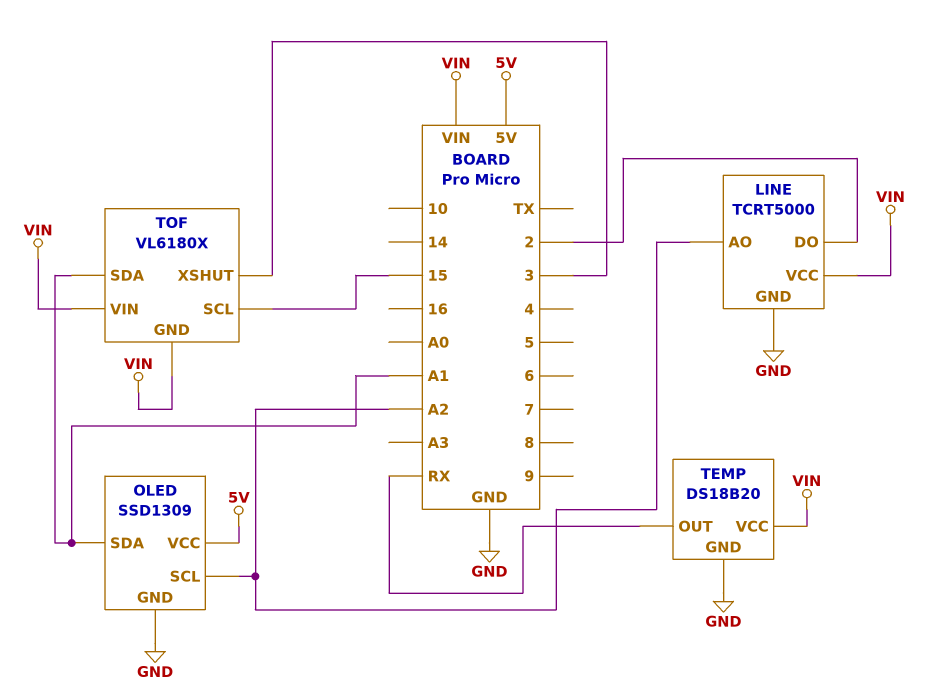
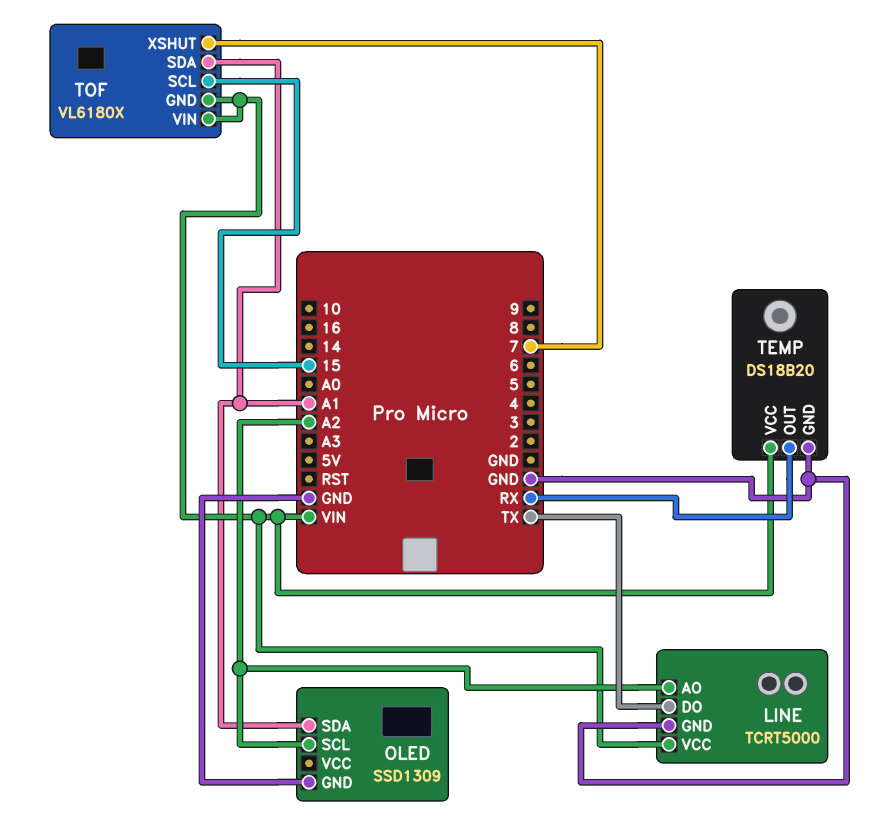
LINE pin DO: 2 -> TX
OLED pin VCC: 5V -> none
TOF pin XSHUT: 3 -> 7

